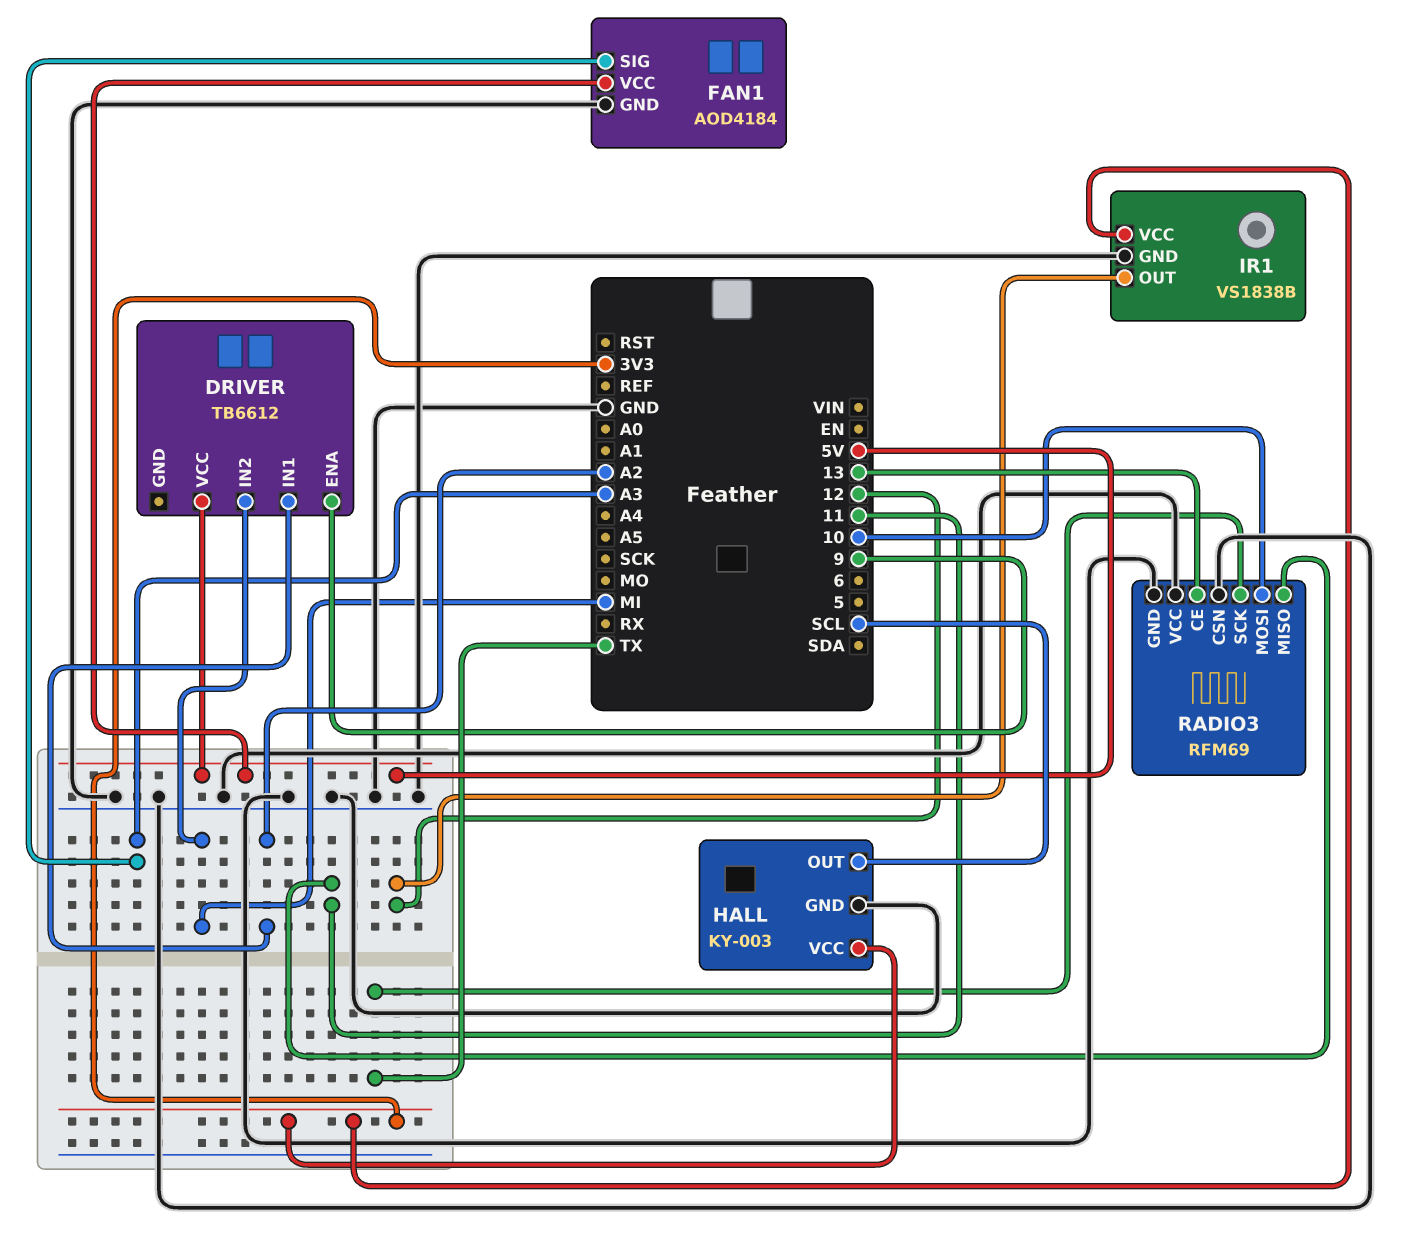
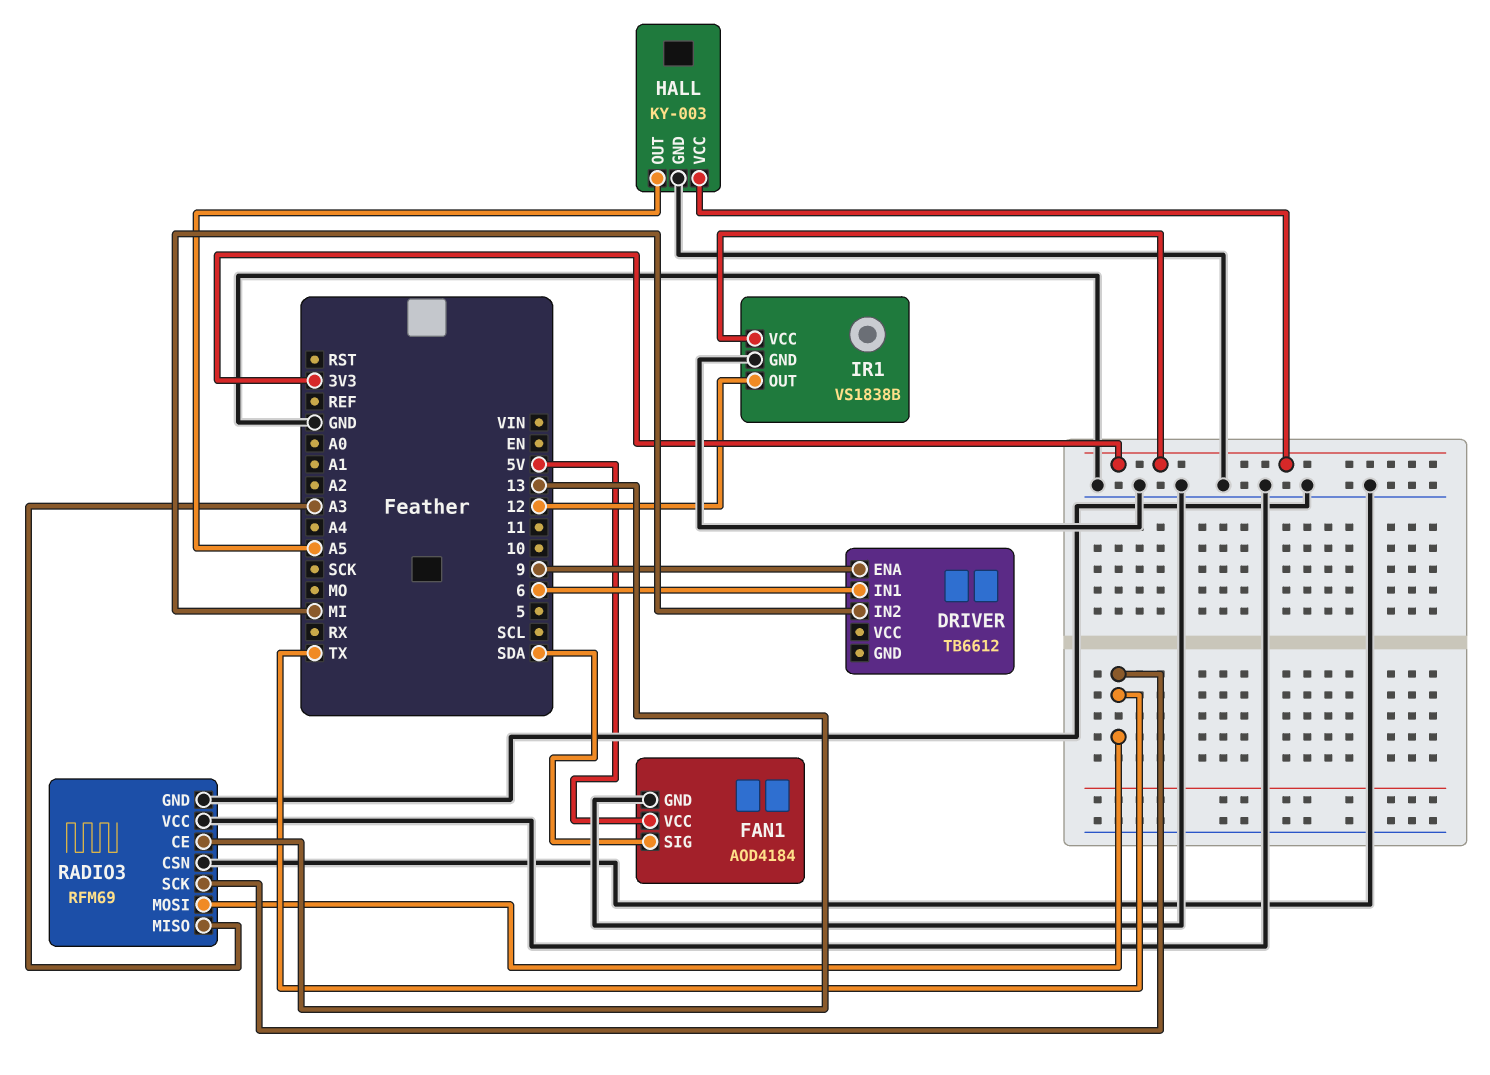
DRIVER pin IN1: A2 -> 6
DRIVER pin VCC: 5V -> none
FAN1 pin SIG: A3 -> SDA
HALL pin OUT: SCL -> A5
RADIO3 pin MISO: 11 -> A3
RADIO3 pin MOSI: 10 -> TX

